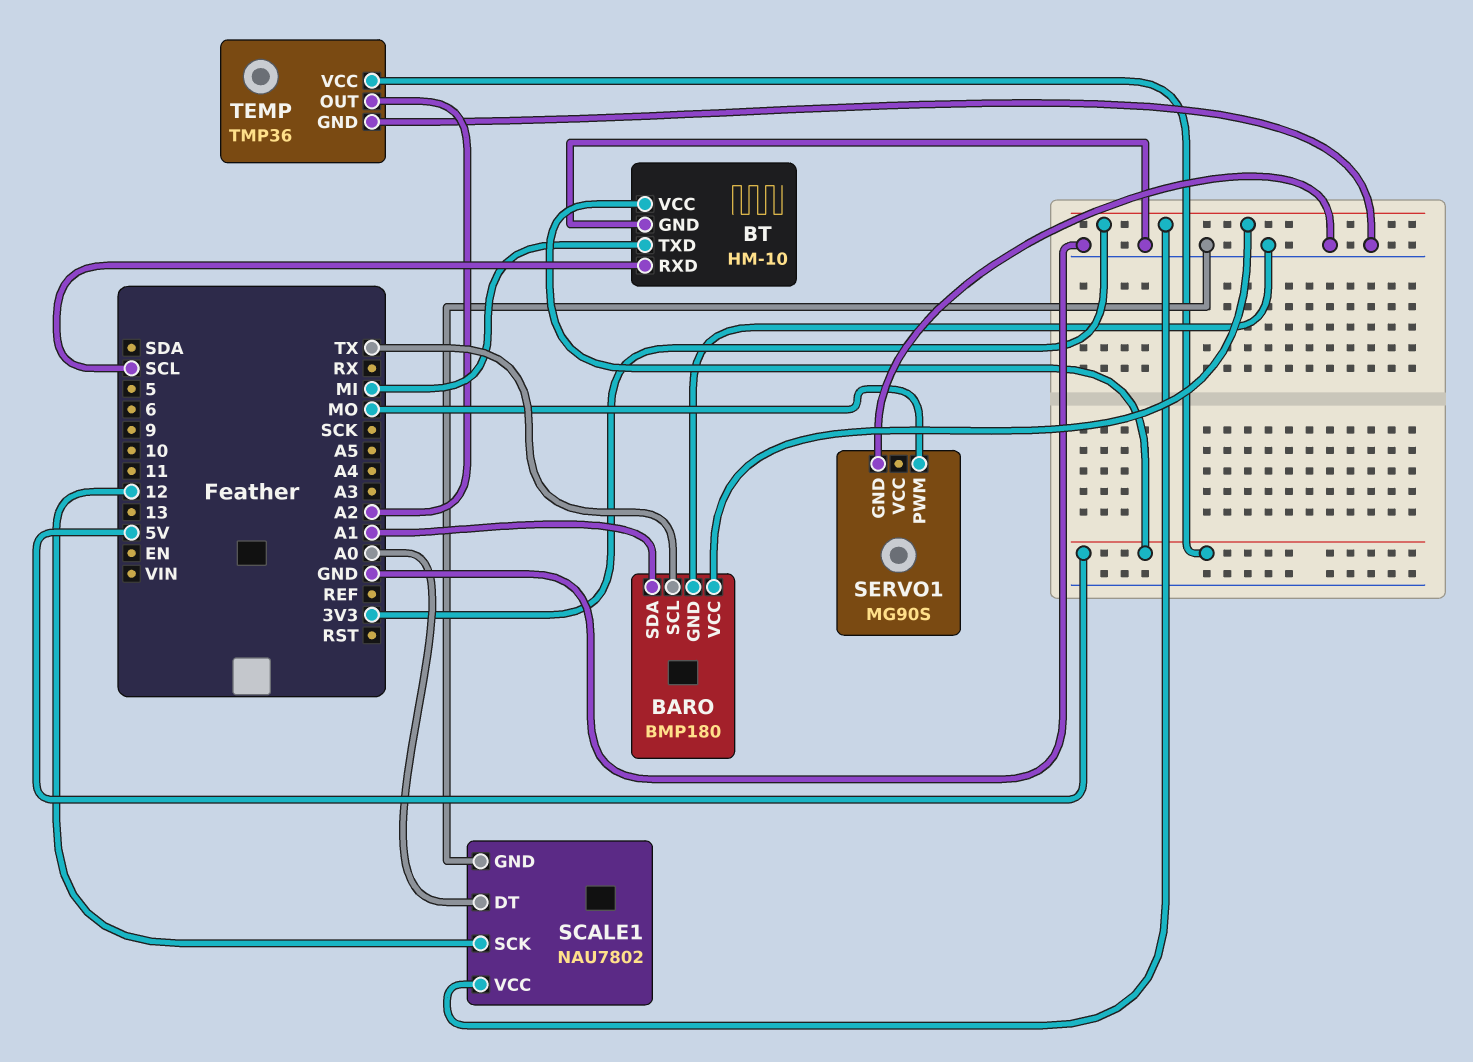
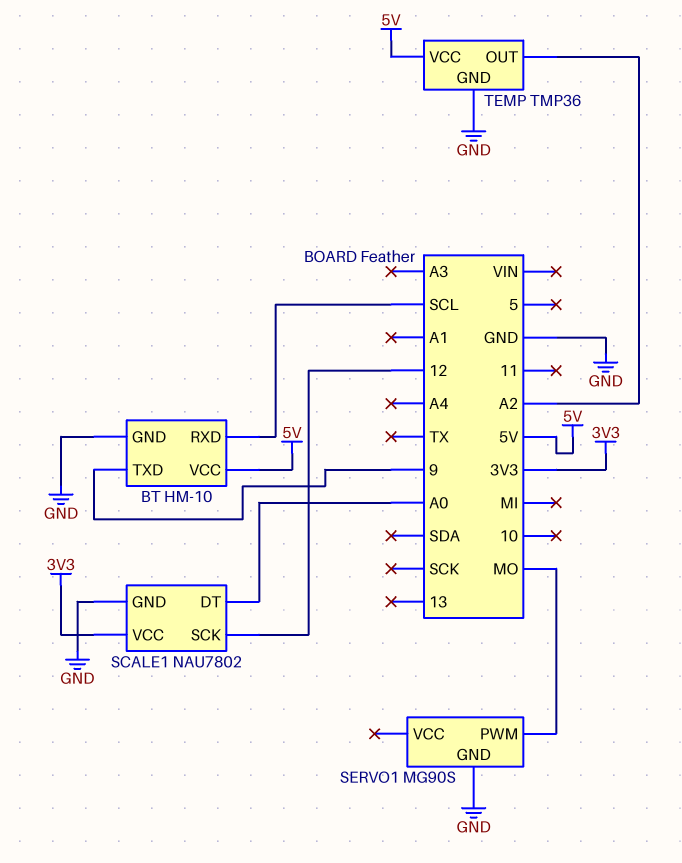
BARO: BMP180 -> none
BARO pin GND: GND -> none
BARO pin SCL: TX -> none
BARO pin SDA: A1 -> none
BARO pin VCC: 3V3 -> none
BT pin TXD: MI -> 9

